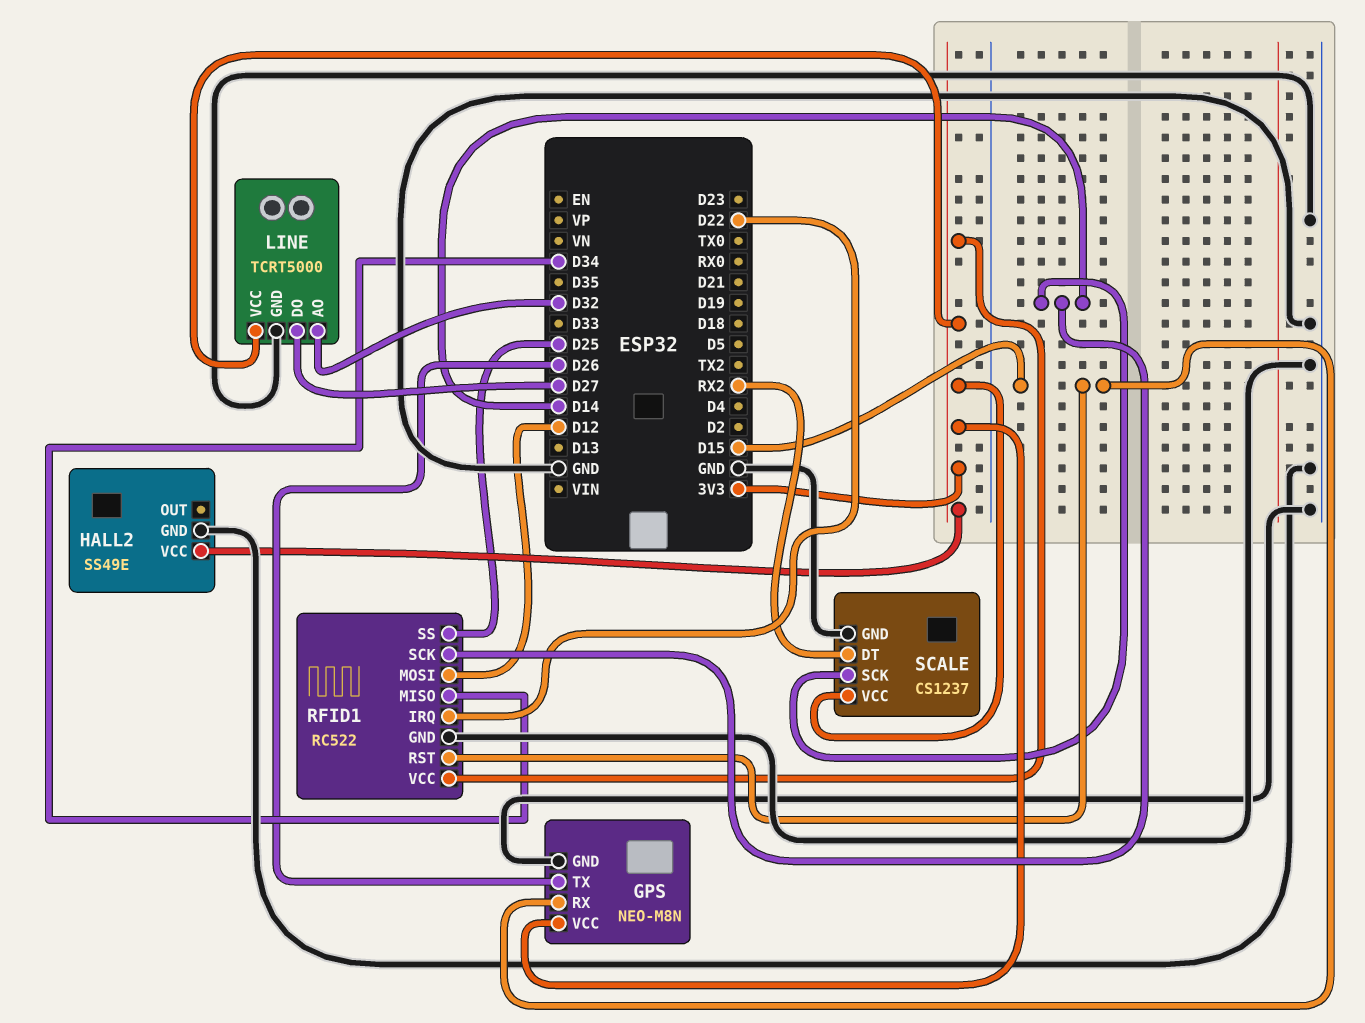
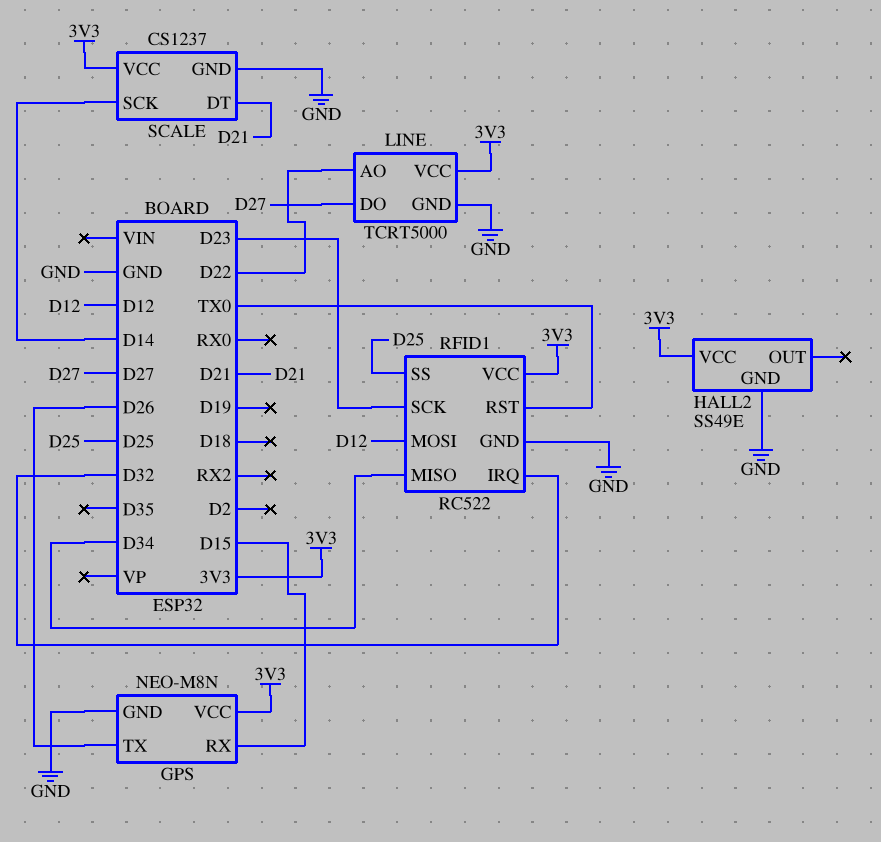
LINE pin AO: D32 -> D22
RFID1 pin IRQ: D22 -> D32
RFID1 pin RST: D15 -> TX0
RFID1 pin SCK: D14 -> D23
SCALE pin DT: RX2 -> D21

